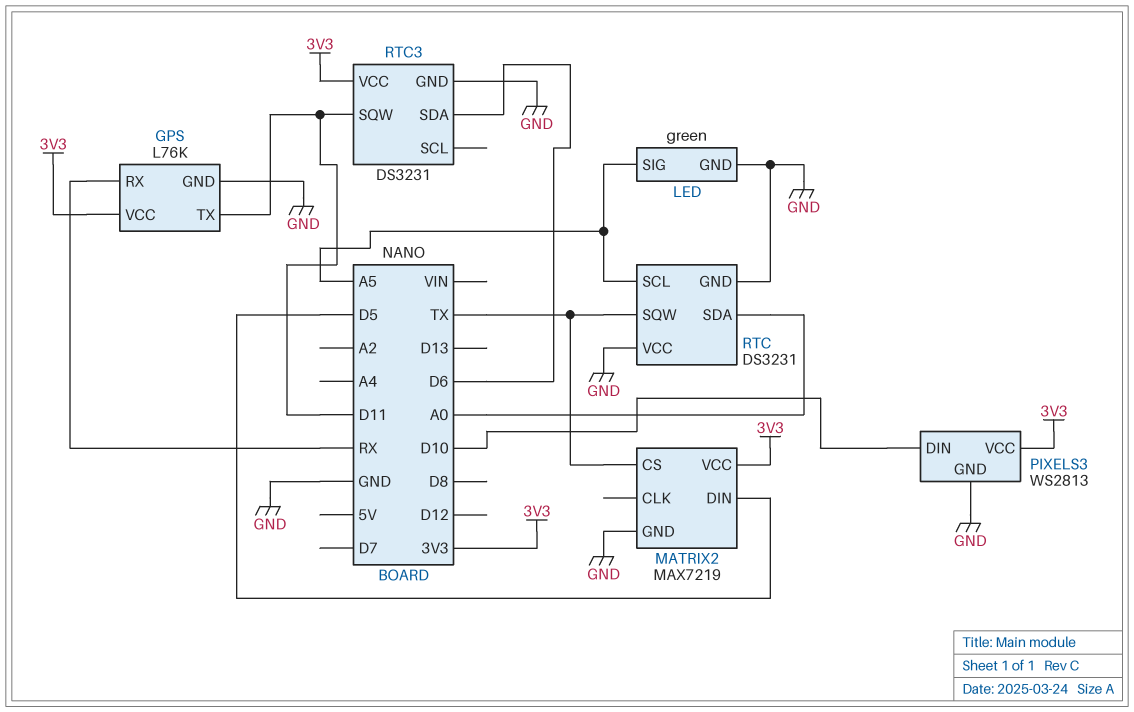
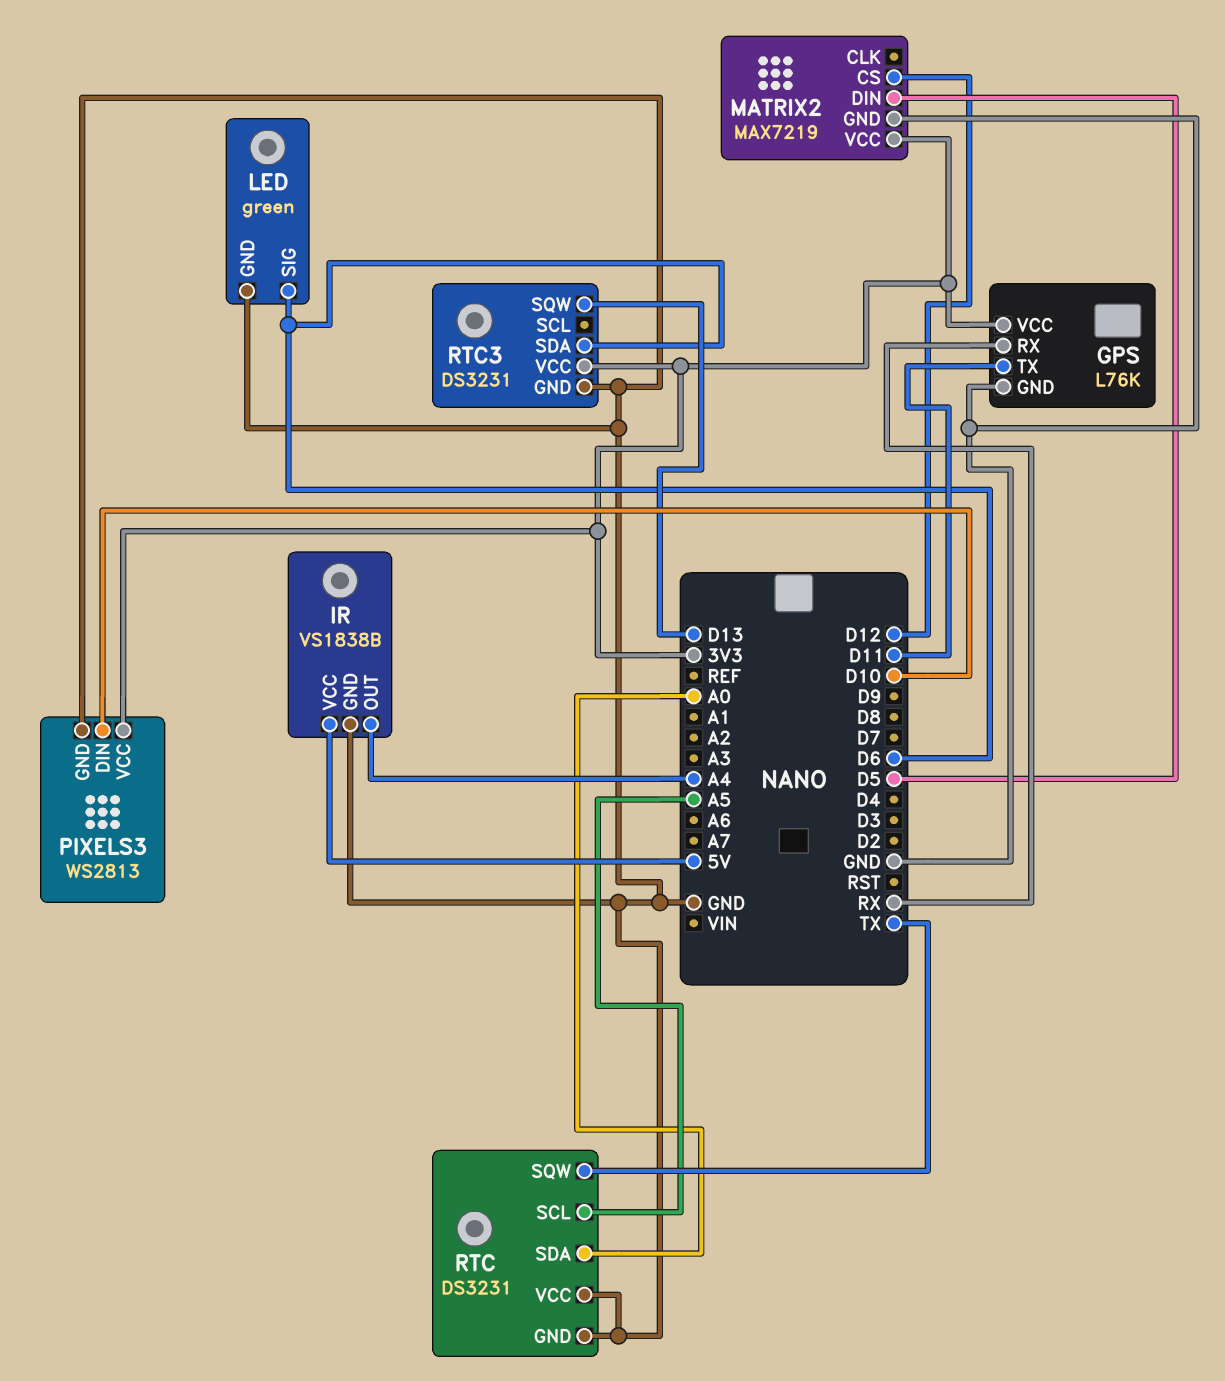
IR: none -> VS1838B
IR pin GND: none -> GND
IR pin OUT: none -> A4
IR pin VCC: none -> 5V
LED pin SIG: A5 -> D6
MATRIX2 pin CS: TX -> D12
RTC3 pin SQW: D11 -> D13

